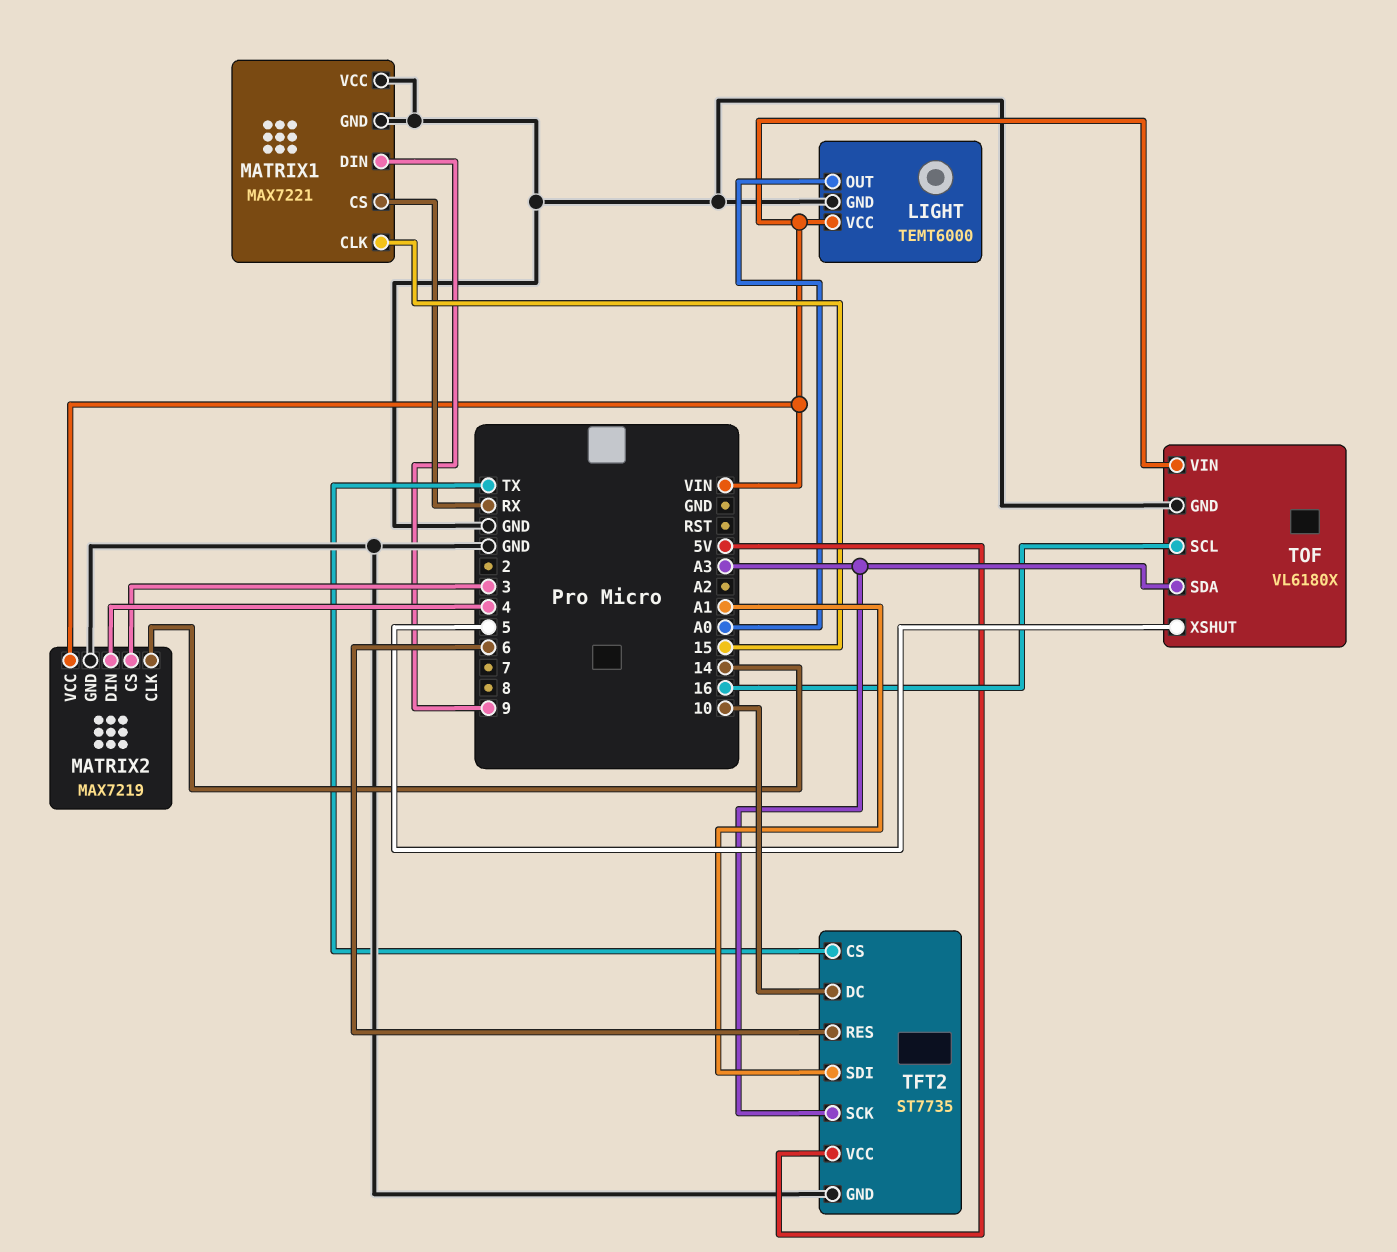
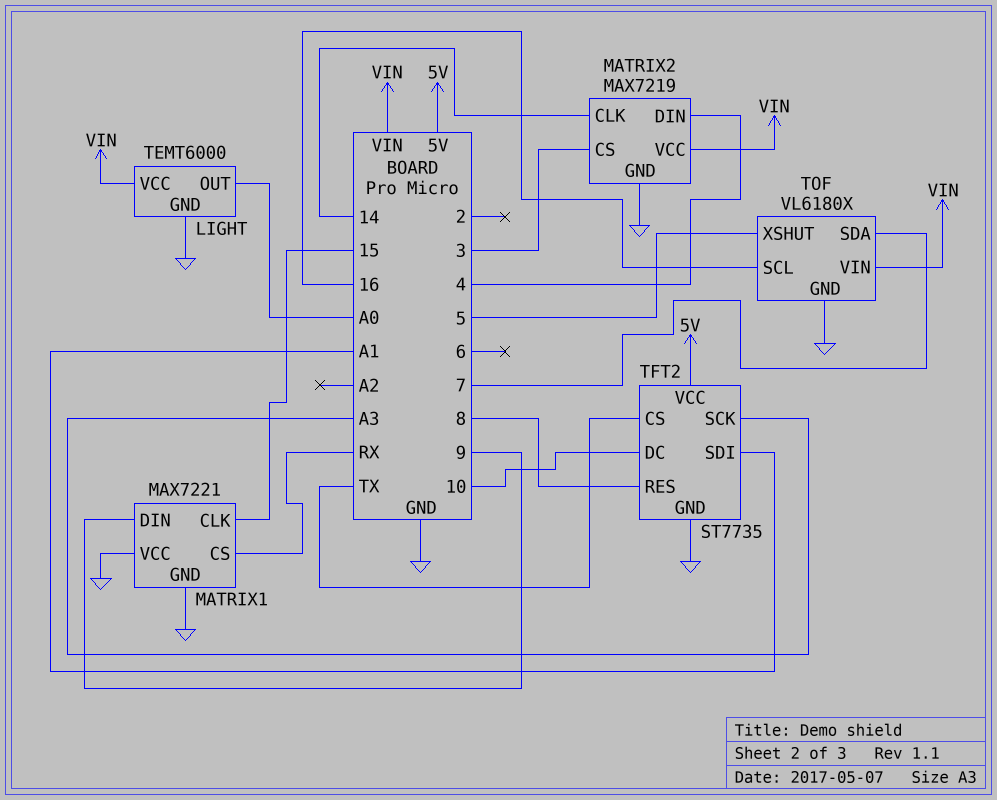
TFT2 pin RES: 6 -> 8
TOF pin SDA: A3 -> 7

